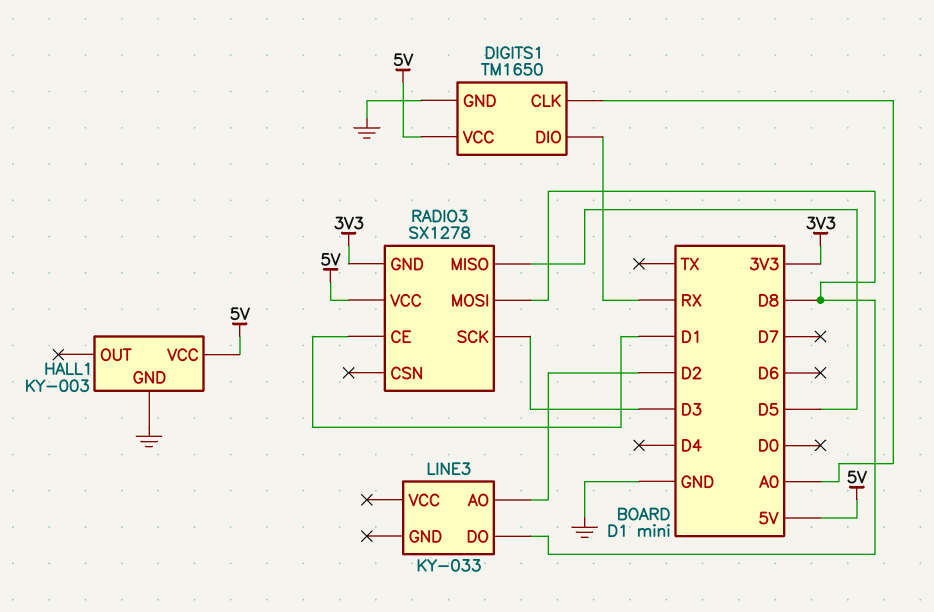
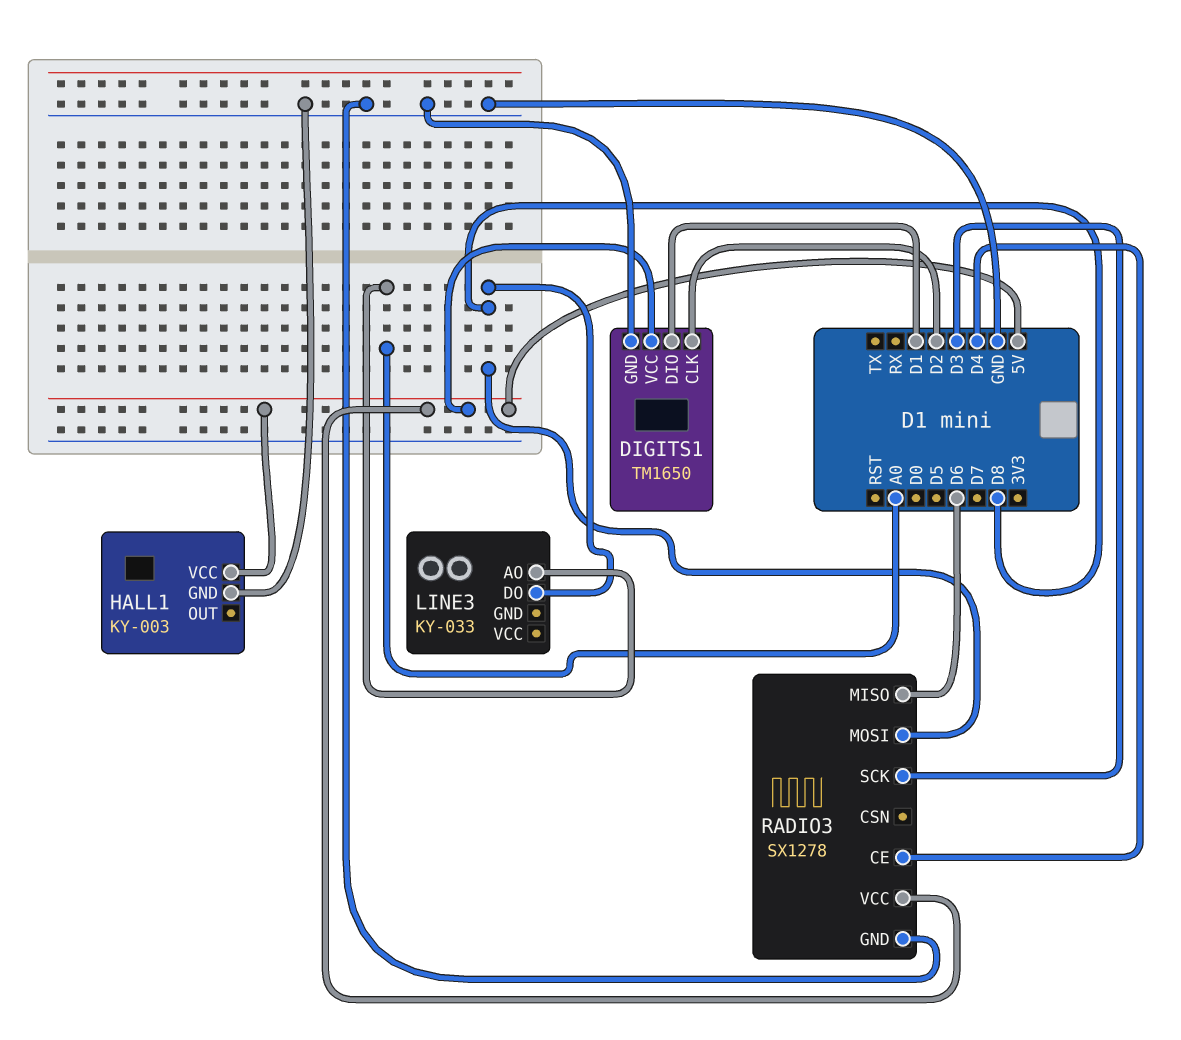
DIGITS1 pin CLK: A0 -> D2
DIGITS1 pin DIO: RX -> D1
LINE3 pin AO: D2 -> A0
RADIO3 pin CE: D1 -> D4
RADIO3 pin GND: 3V3 -> GND
RADIO3 pin MISO: D5 -> D6

